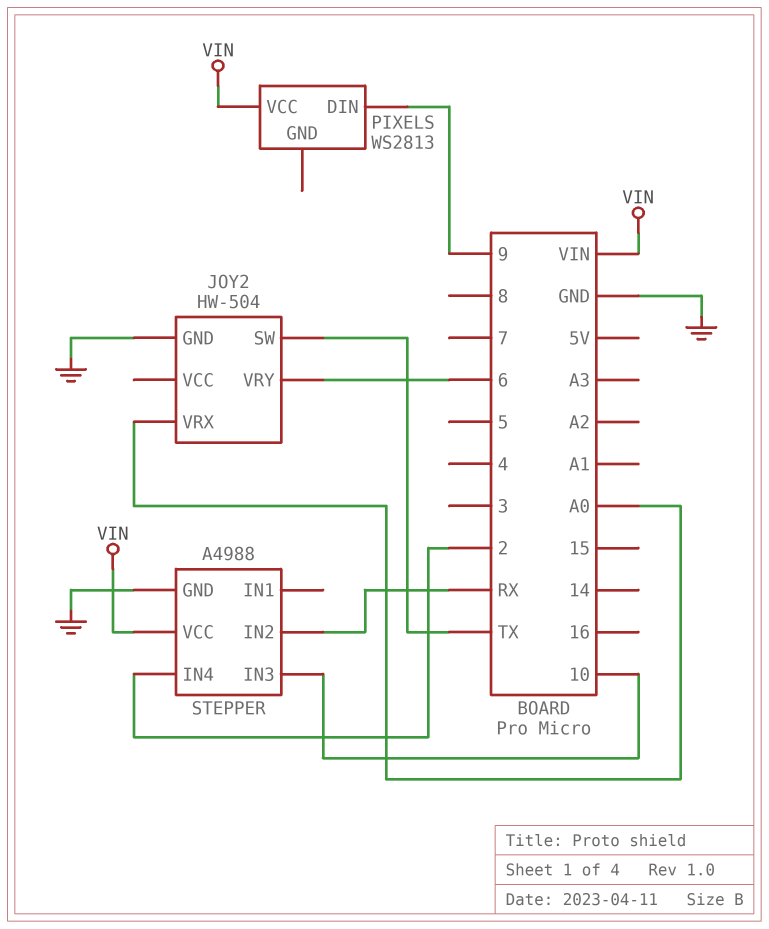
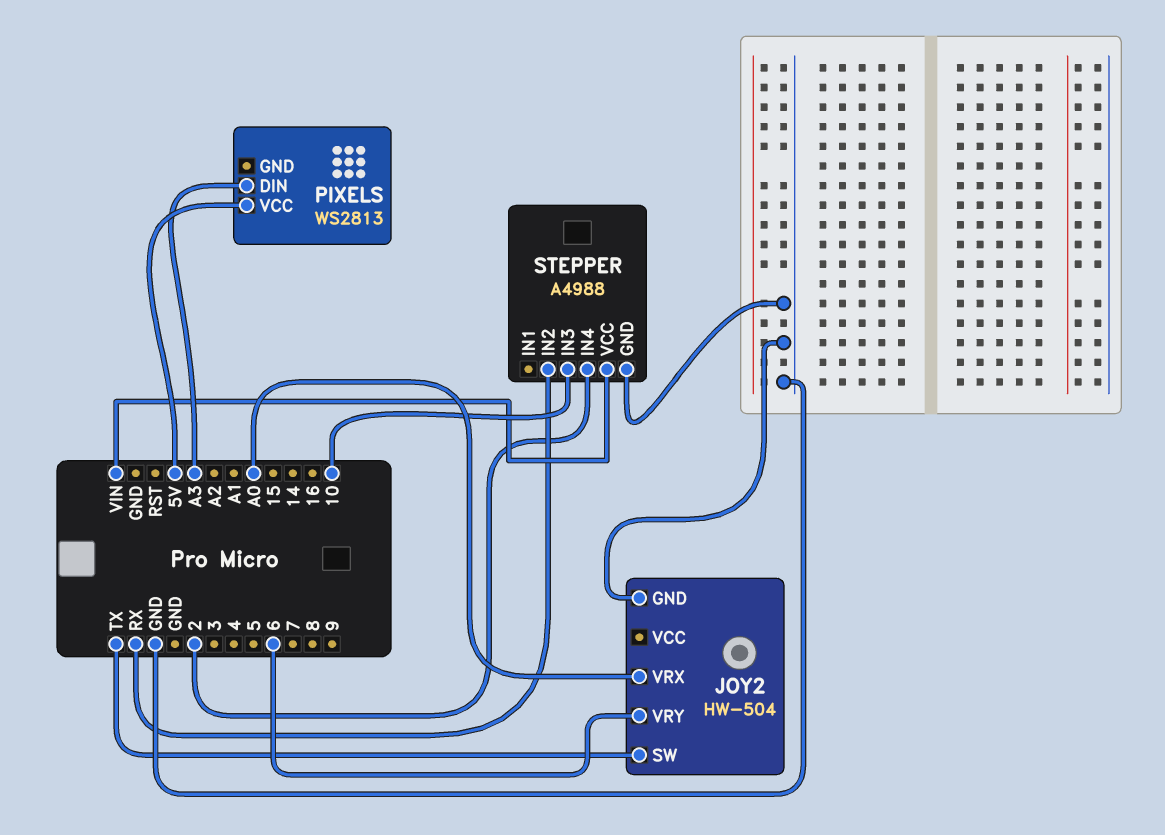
PIXELS pin DIN: 9 -> A3
PIXELS pin VCC: VIN -> 5V

